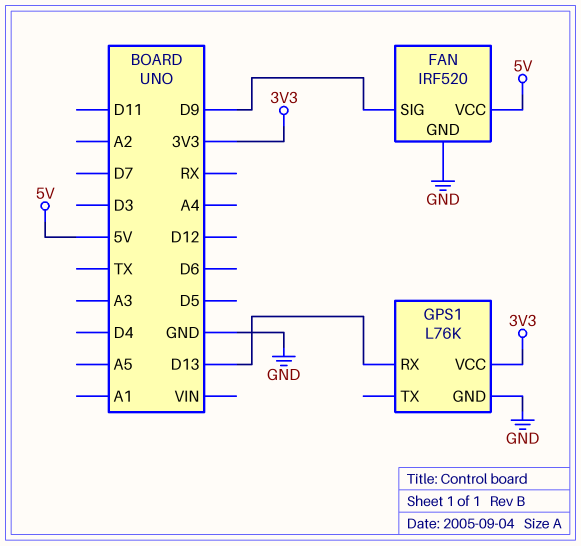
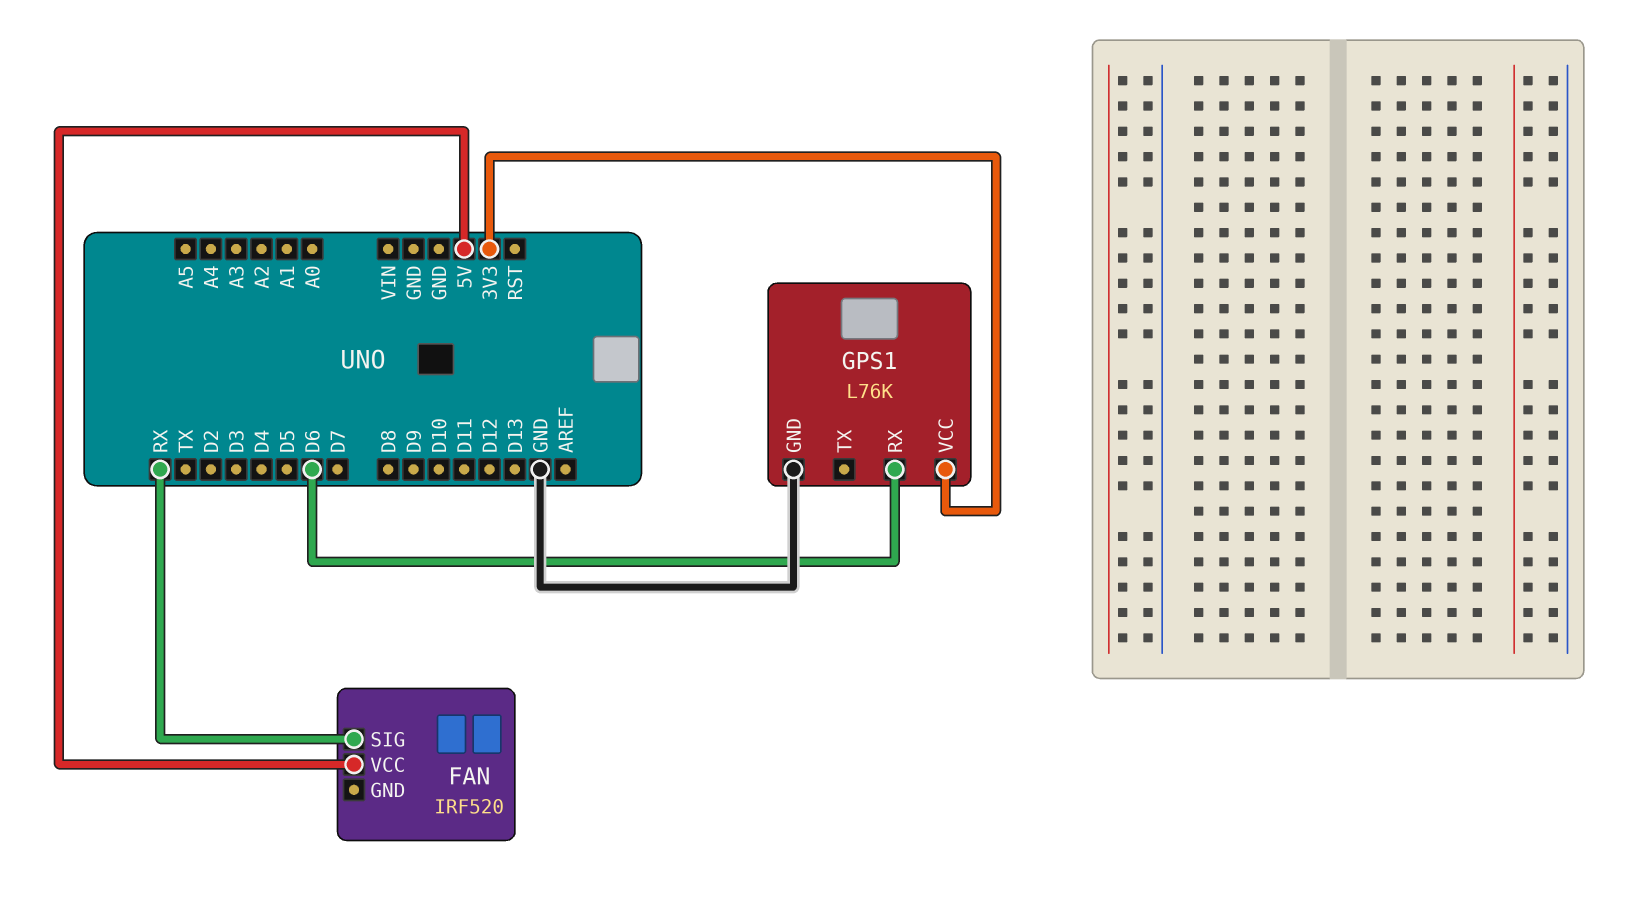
FAN pin GND: GND -> none
FAN pin SIG: D9 -> RX
GPS1 pin RX: D13 -> D6

